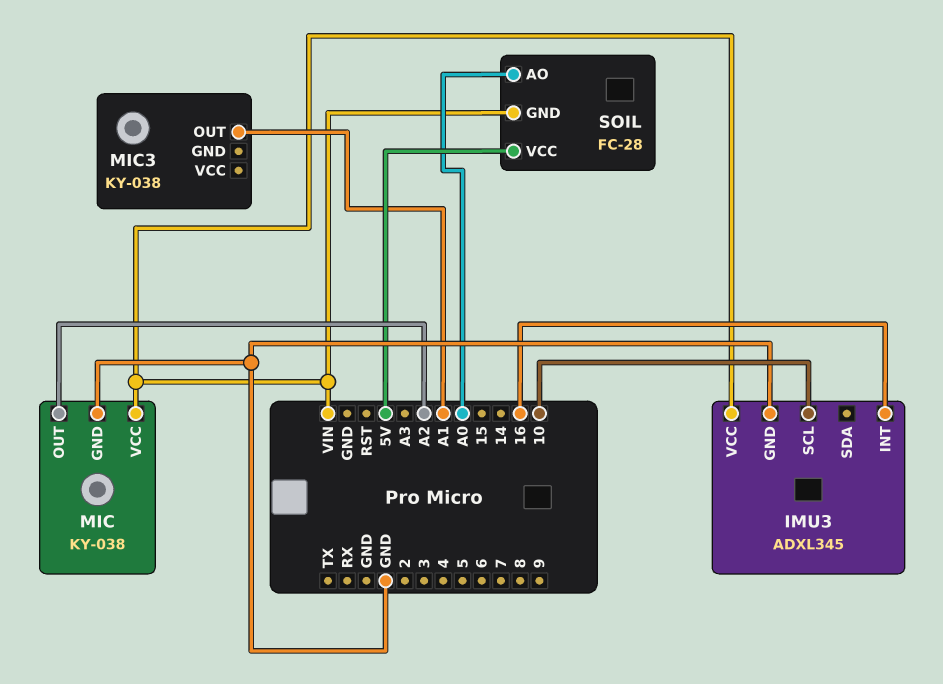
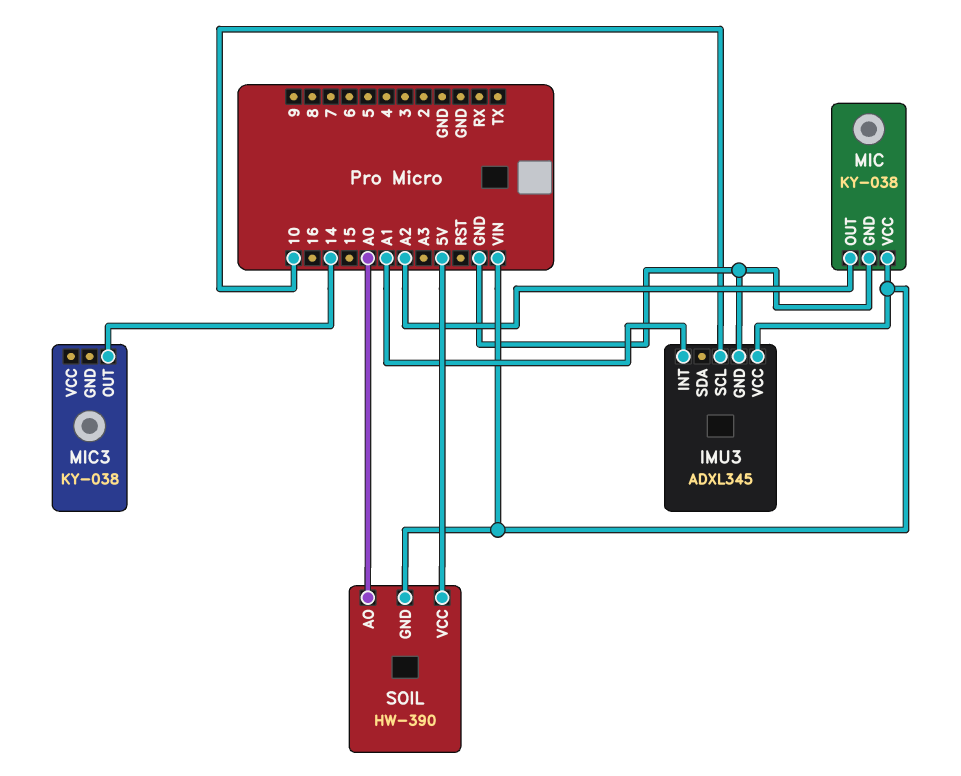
IMU3 pin INT: 16 -> A1
MIC3 pin OUT: A1 -> 14
SOIL: FC-28 -> HW-390

